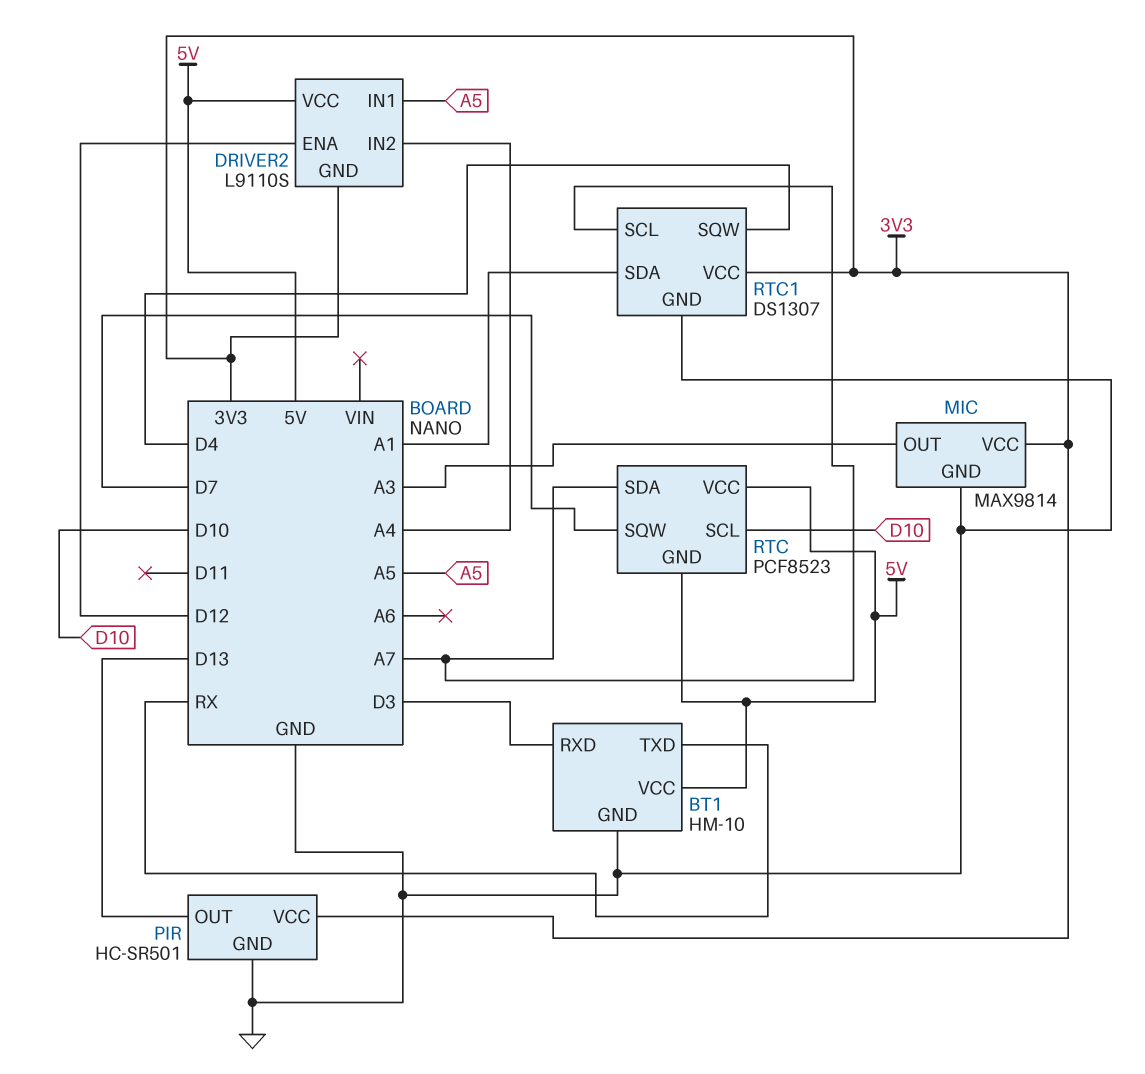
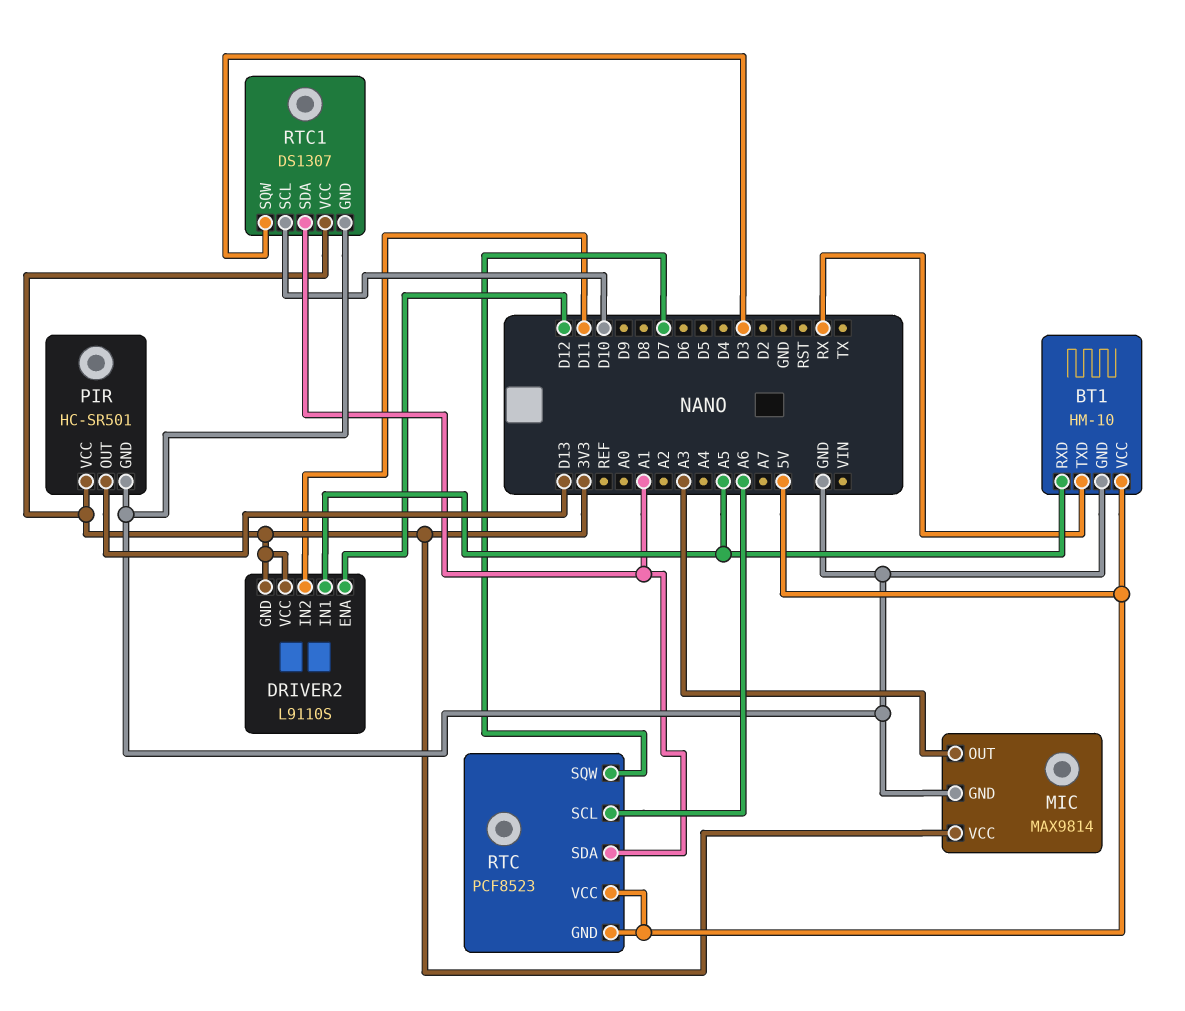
BT1 pin RXD: D3 -> A5
DRIVER2 pin IN2: A4 -> D11
DRIVER2 pin VCC: 5V -> 3V3
RTC pin SCL: D10 -> A6
RTC pin SDA: A7 -> A1
RTC1 pin SCL: A7 -> D10
RTC1 pin SQW: D4 -> D3

